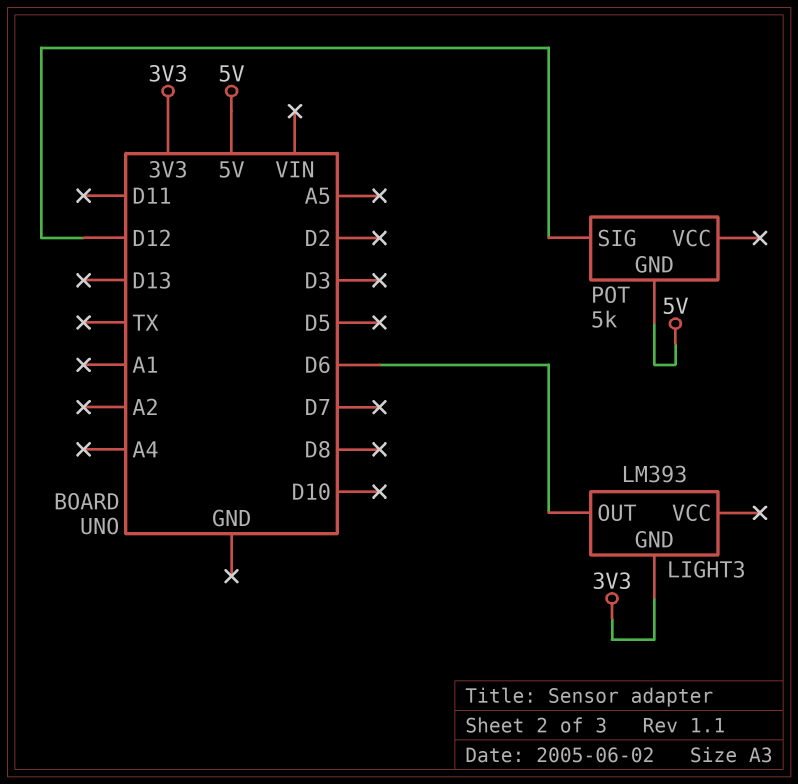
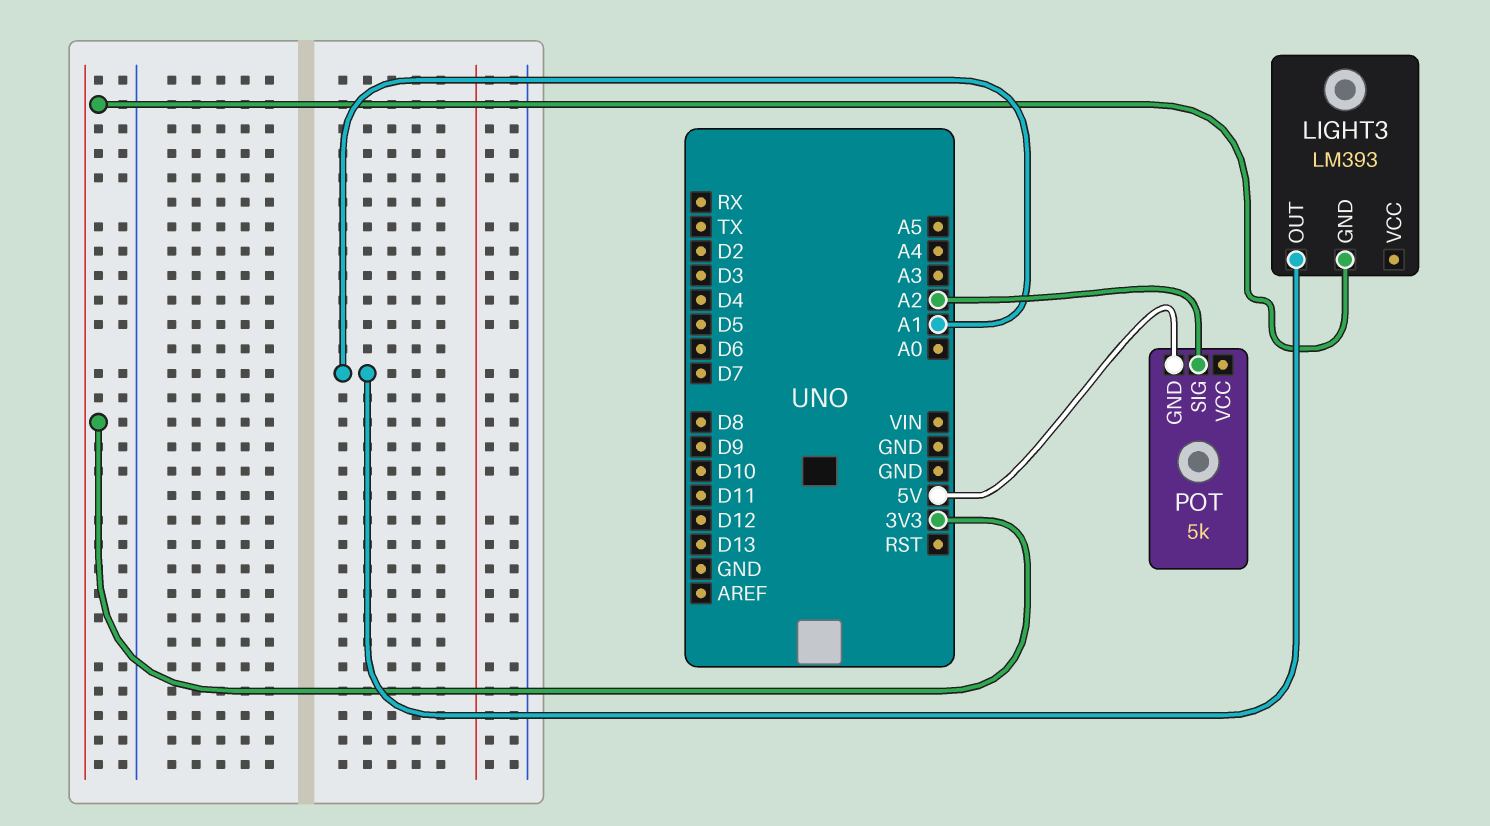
LIGHT3 pin OUT: D6 -> A1
POT pin SIG: D12 -> A2

